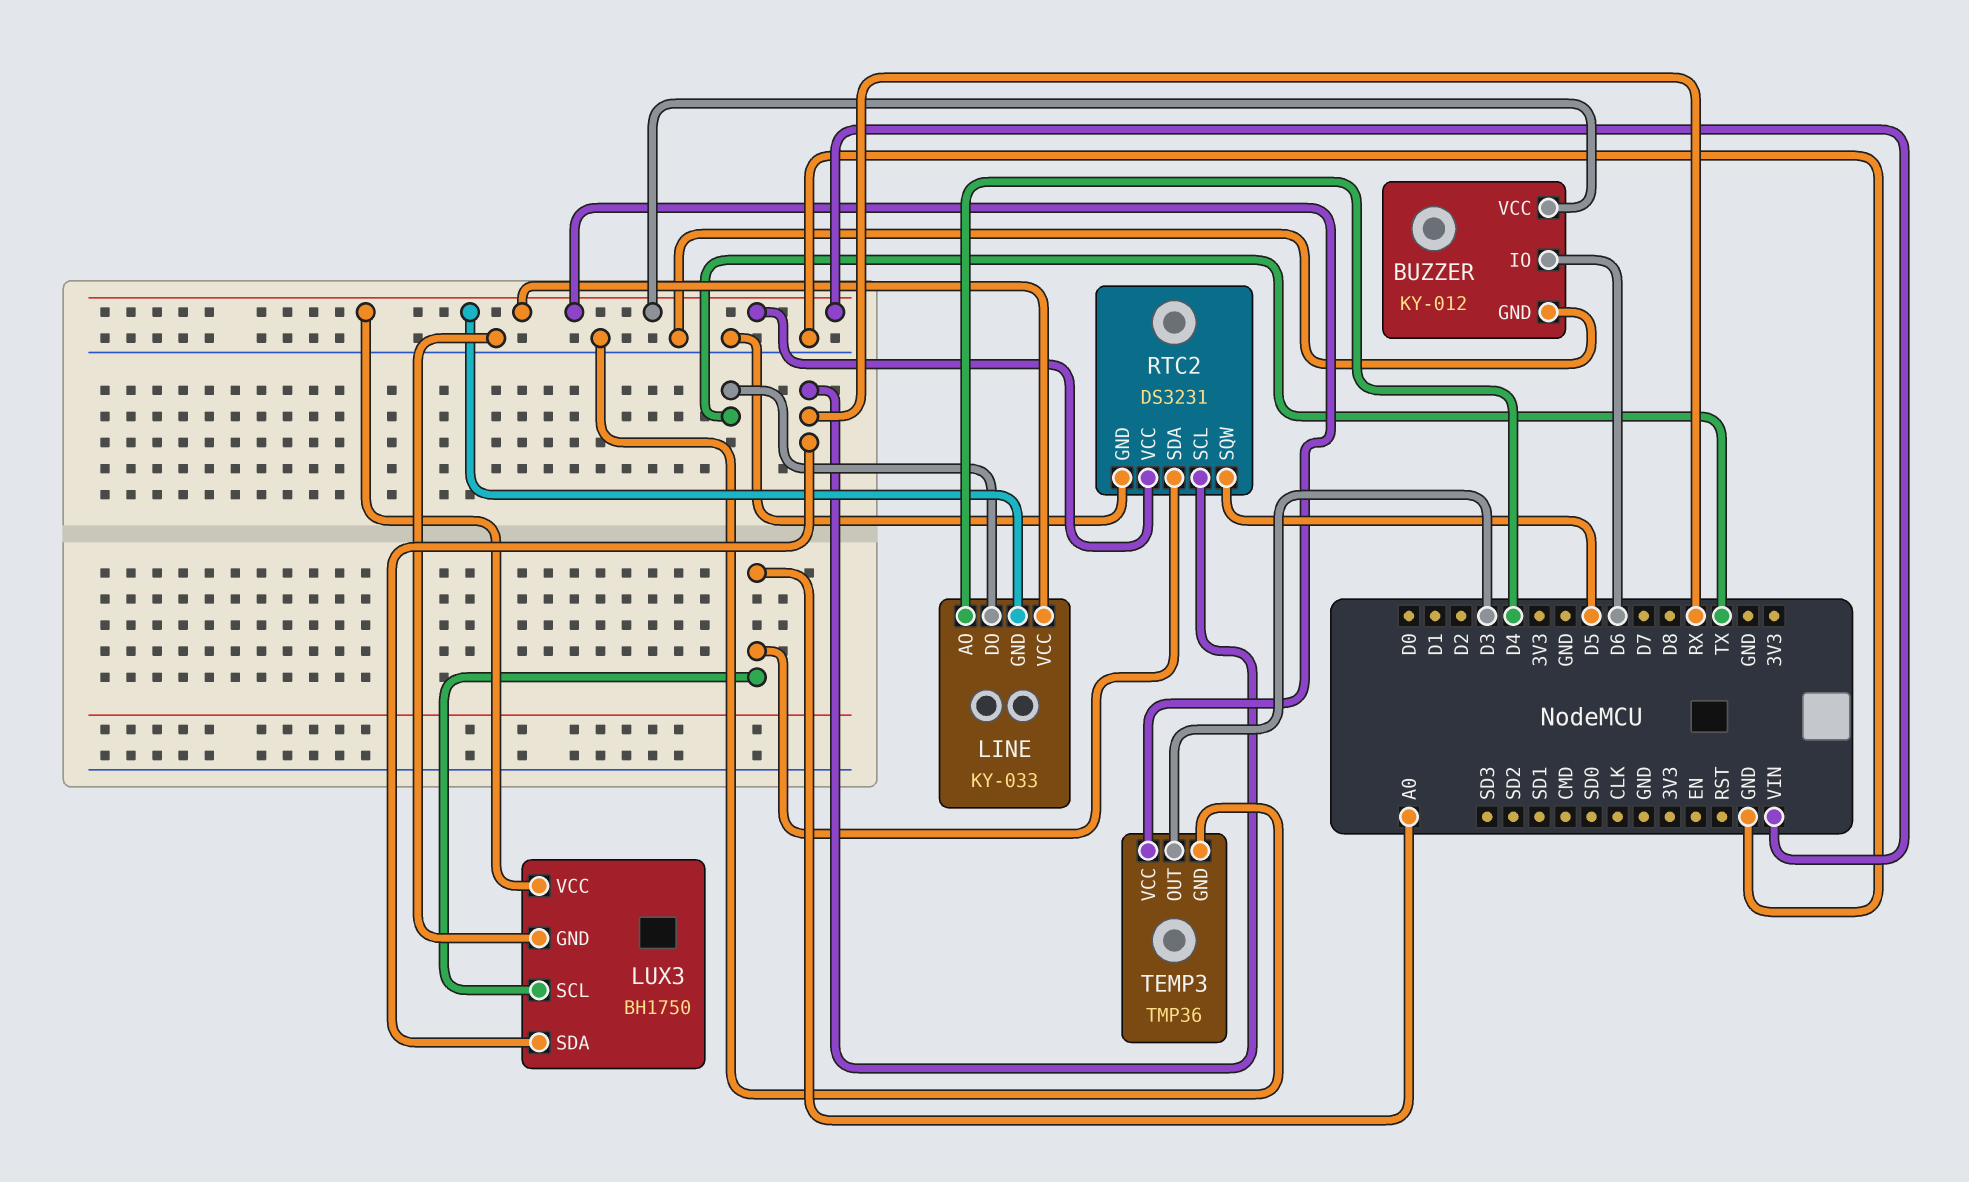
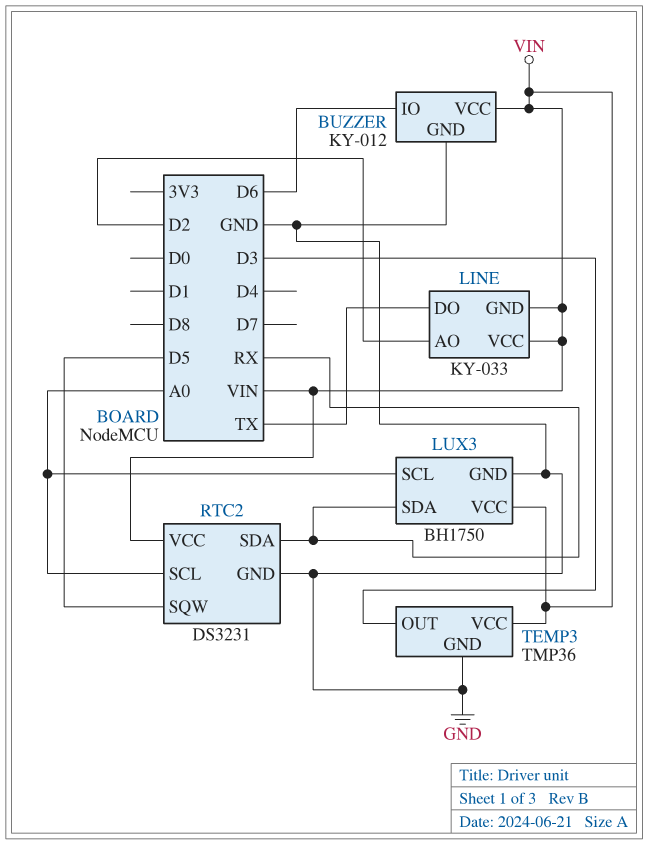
LINE pin AO: D4 -> D2
RTC2 pin SCL: RX -> A0
RTC2 pin SDA: A0 -> RX

